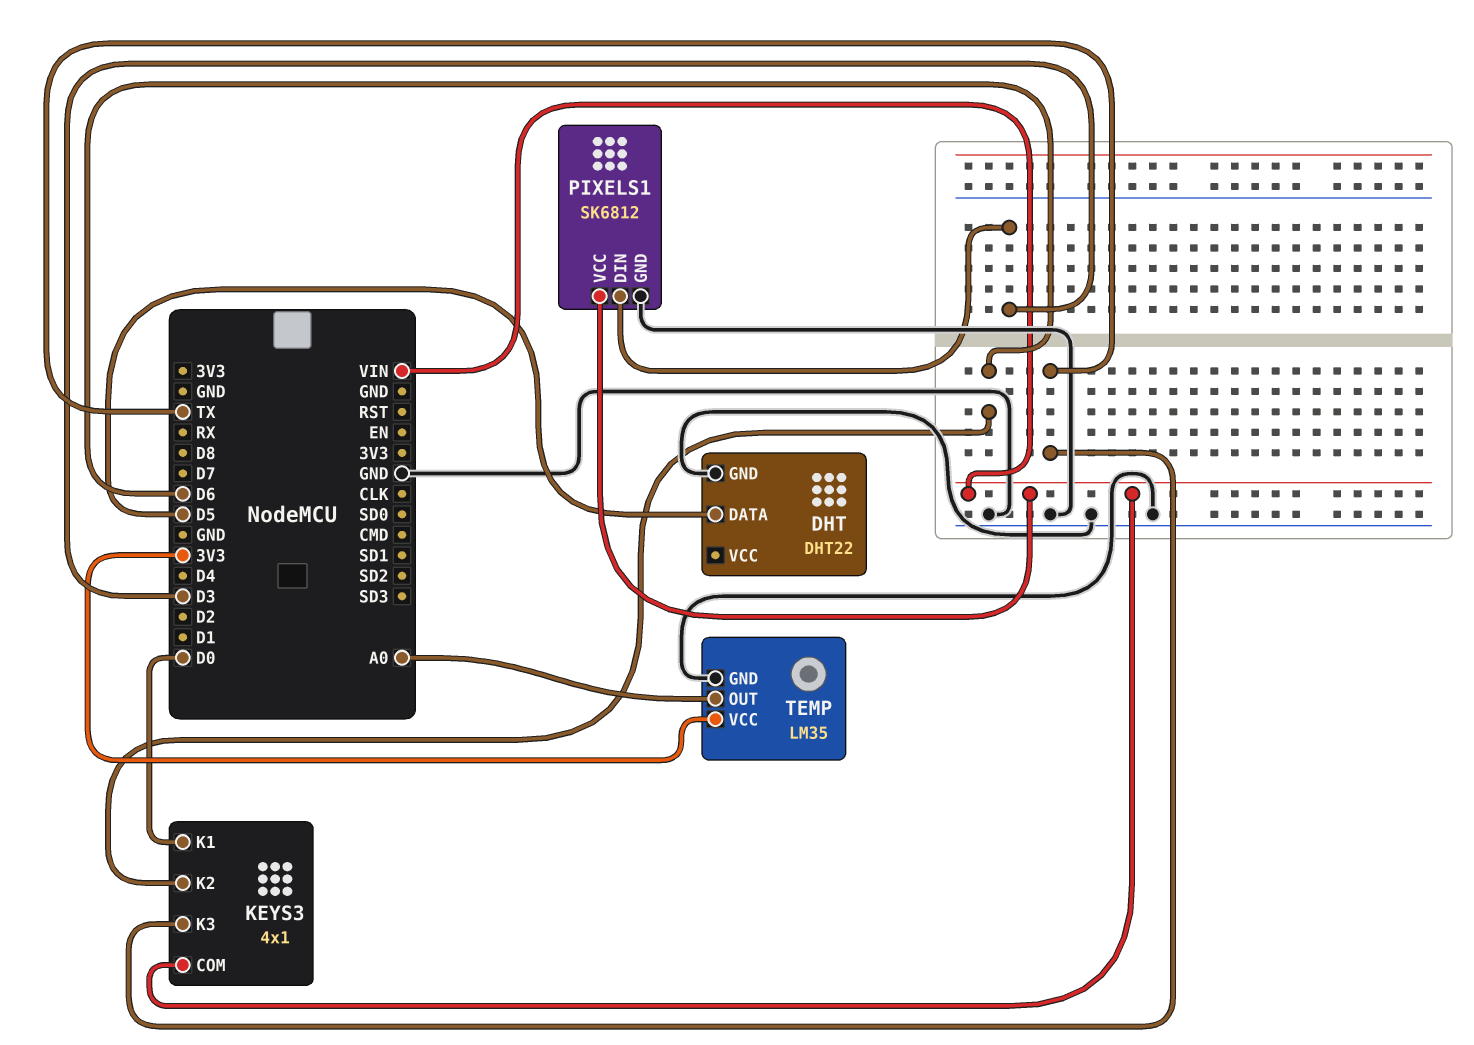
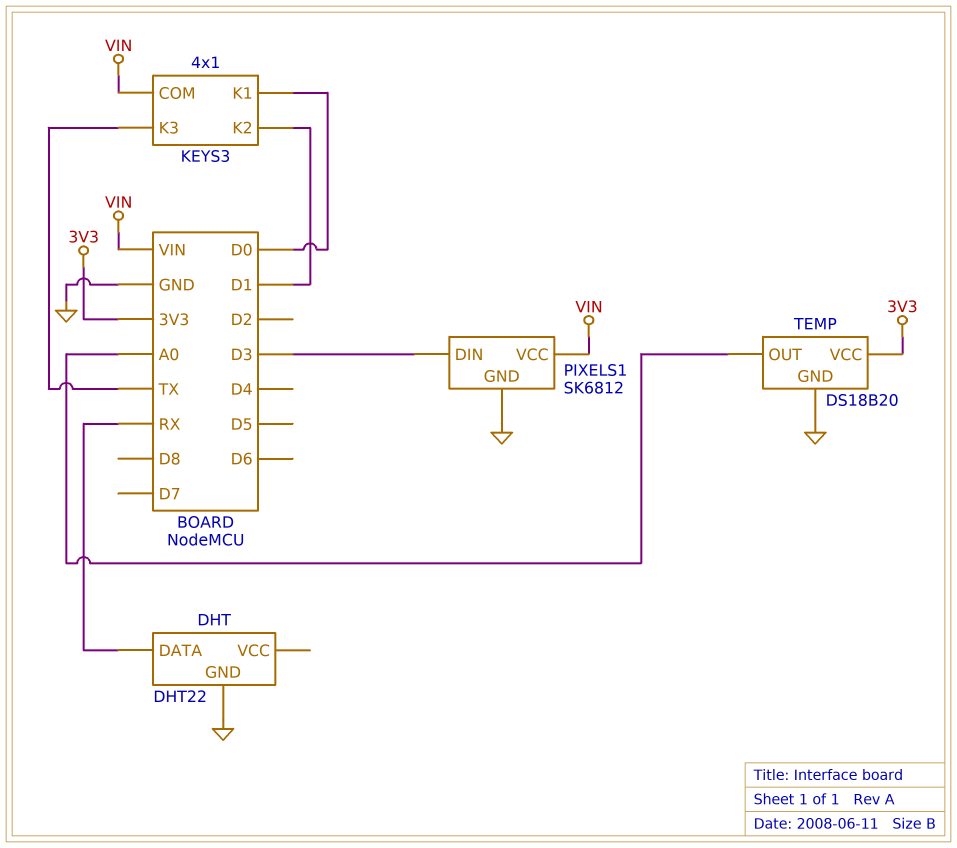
DHT pin DATA: D5 -> RX
KEYS3 pin K2: D6 -> D1
TEMP: LM35 -> DS18B20

